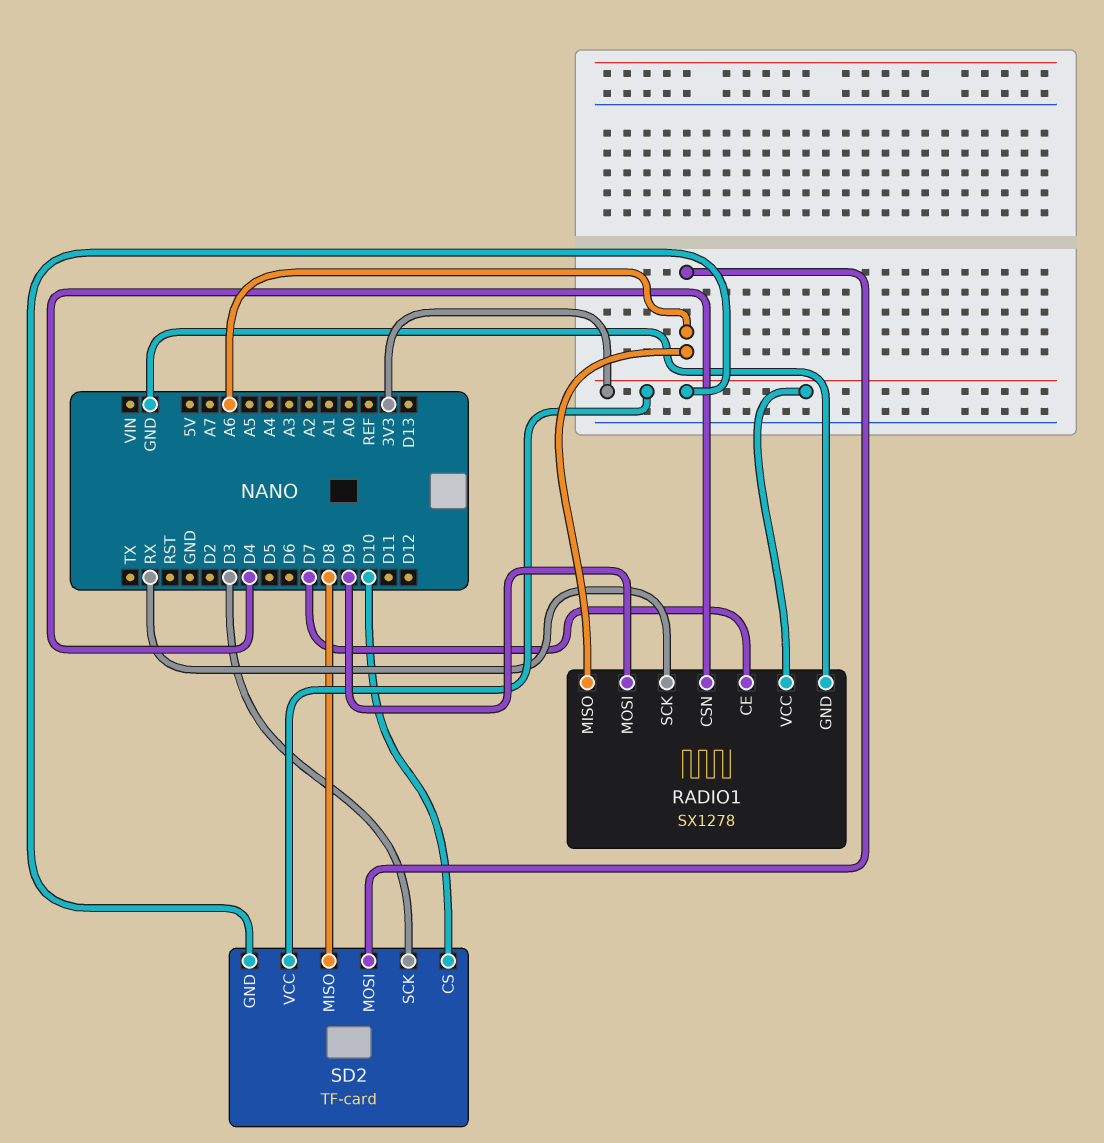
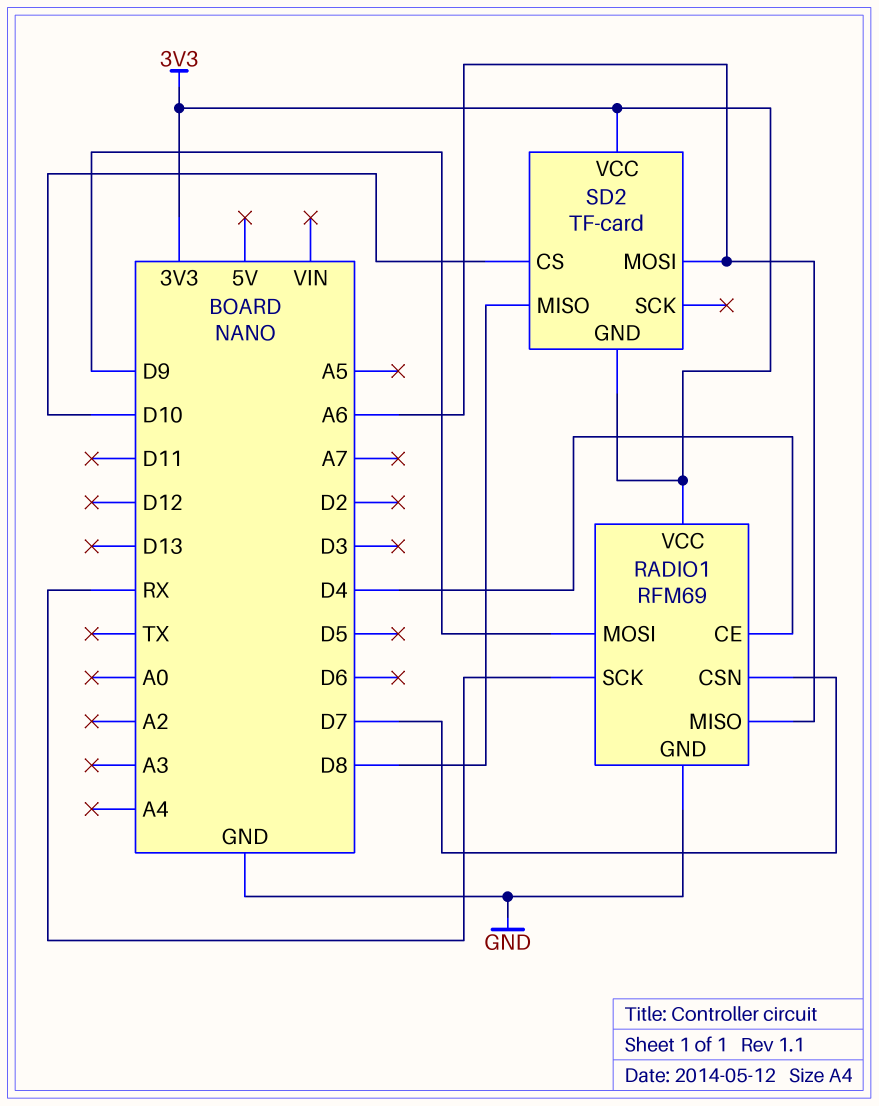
RADIO1: SX1278 -> RFM69
RADIO1 pin CE: D7 -> D4
RADIO1 pin CSN: D4 -> D7
SD2 pin SCK: D3 -> none

